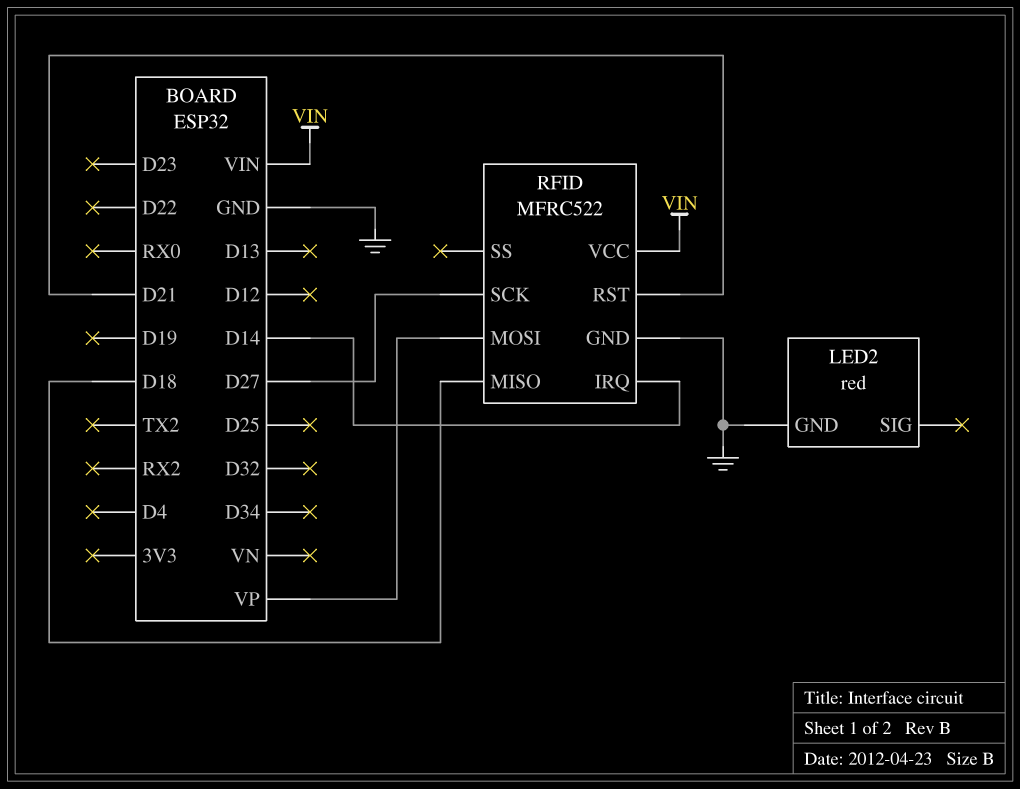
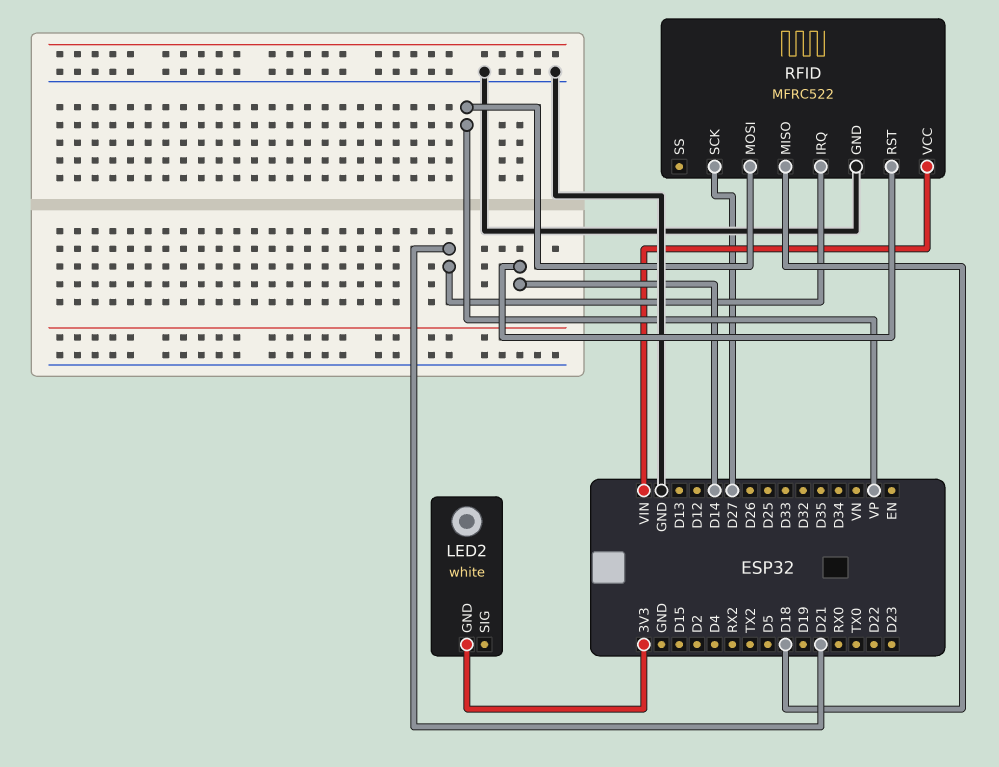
LED2: red -> white
LED2 pin GND: GND -> 3V3
RFID pin IRQ: D14 -> D21
RFID pin RST: D21 -> D14

